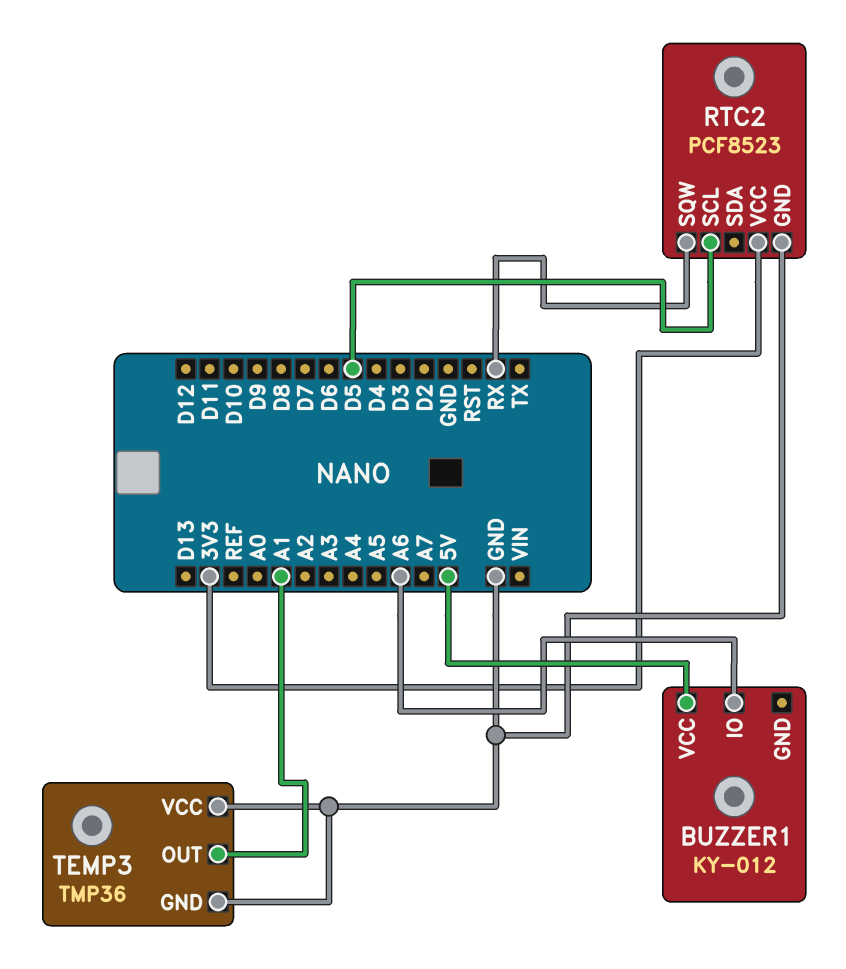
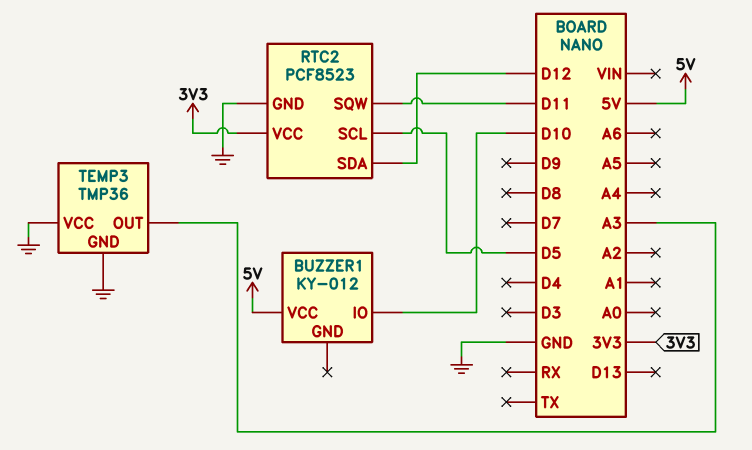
BUZZER1 pin IO: A6 -> D10
RTC2 pin SDA: none -> D12
RTC2 pin SQW: RX -> D11
TEMP3 pin OUT: A1 -> A3

